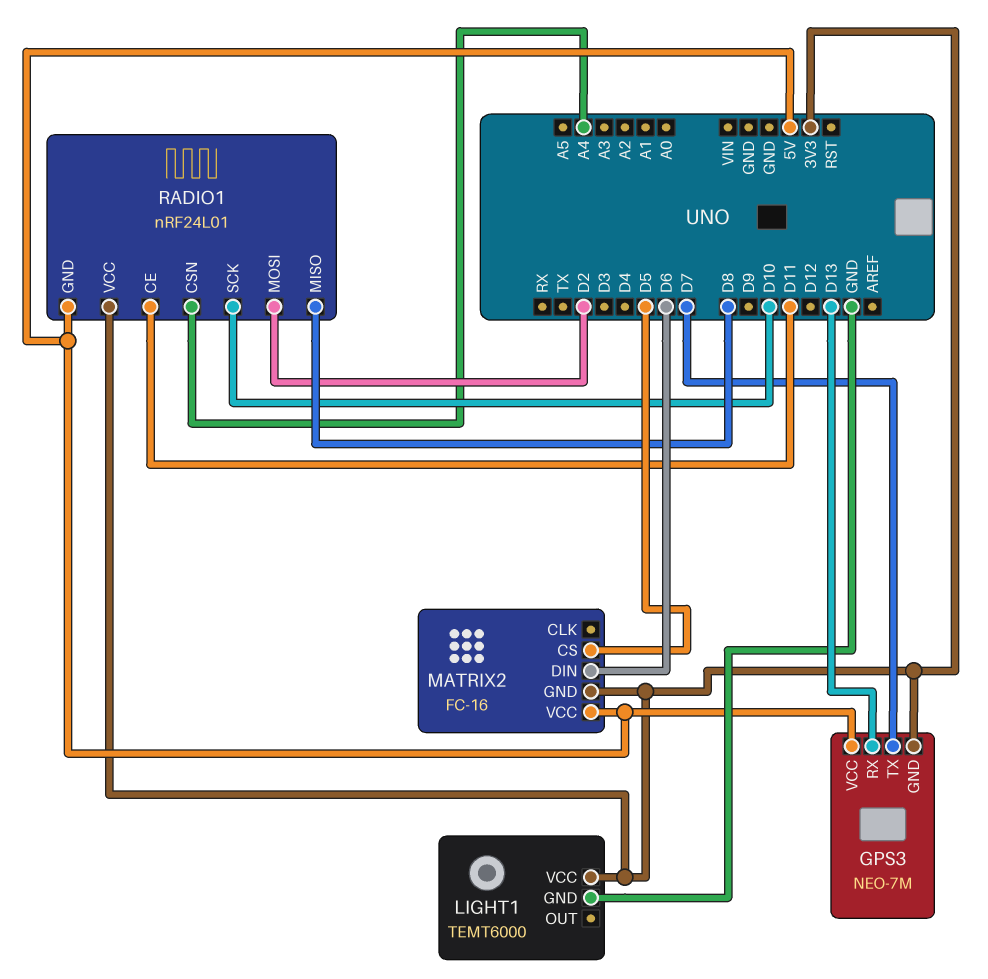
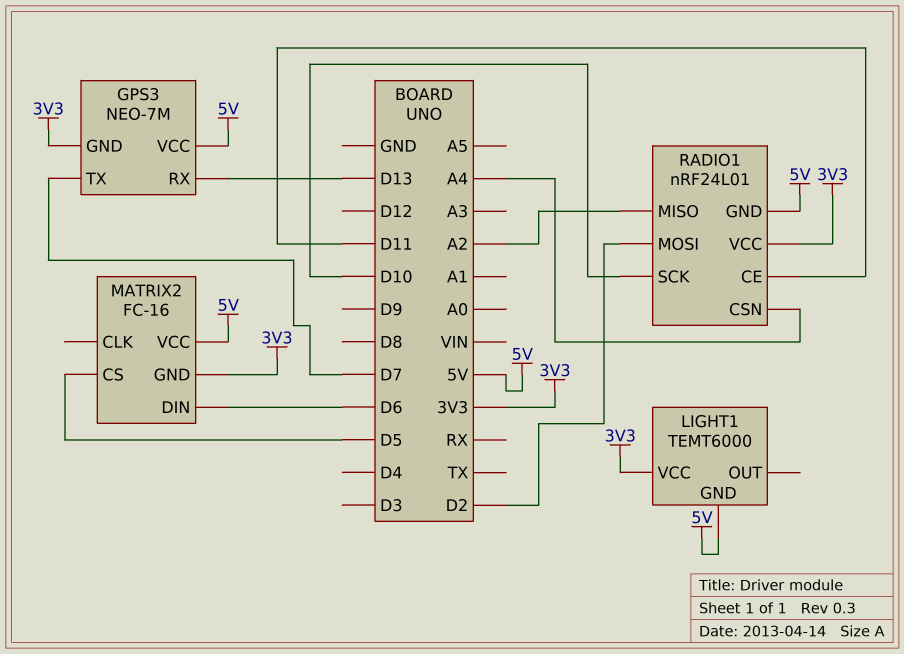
LIGHT1 pin GND: GND -> 5V
RADIO1 pin MISO: D8 -> A2

